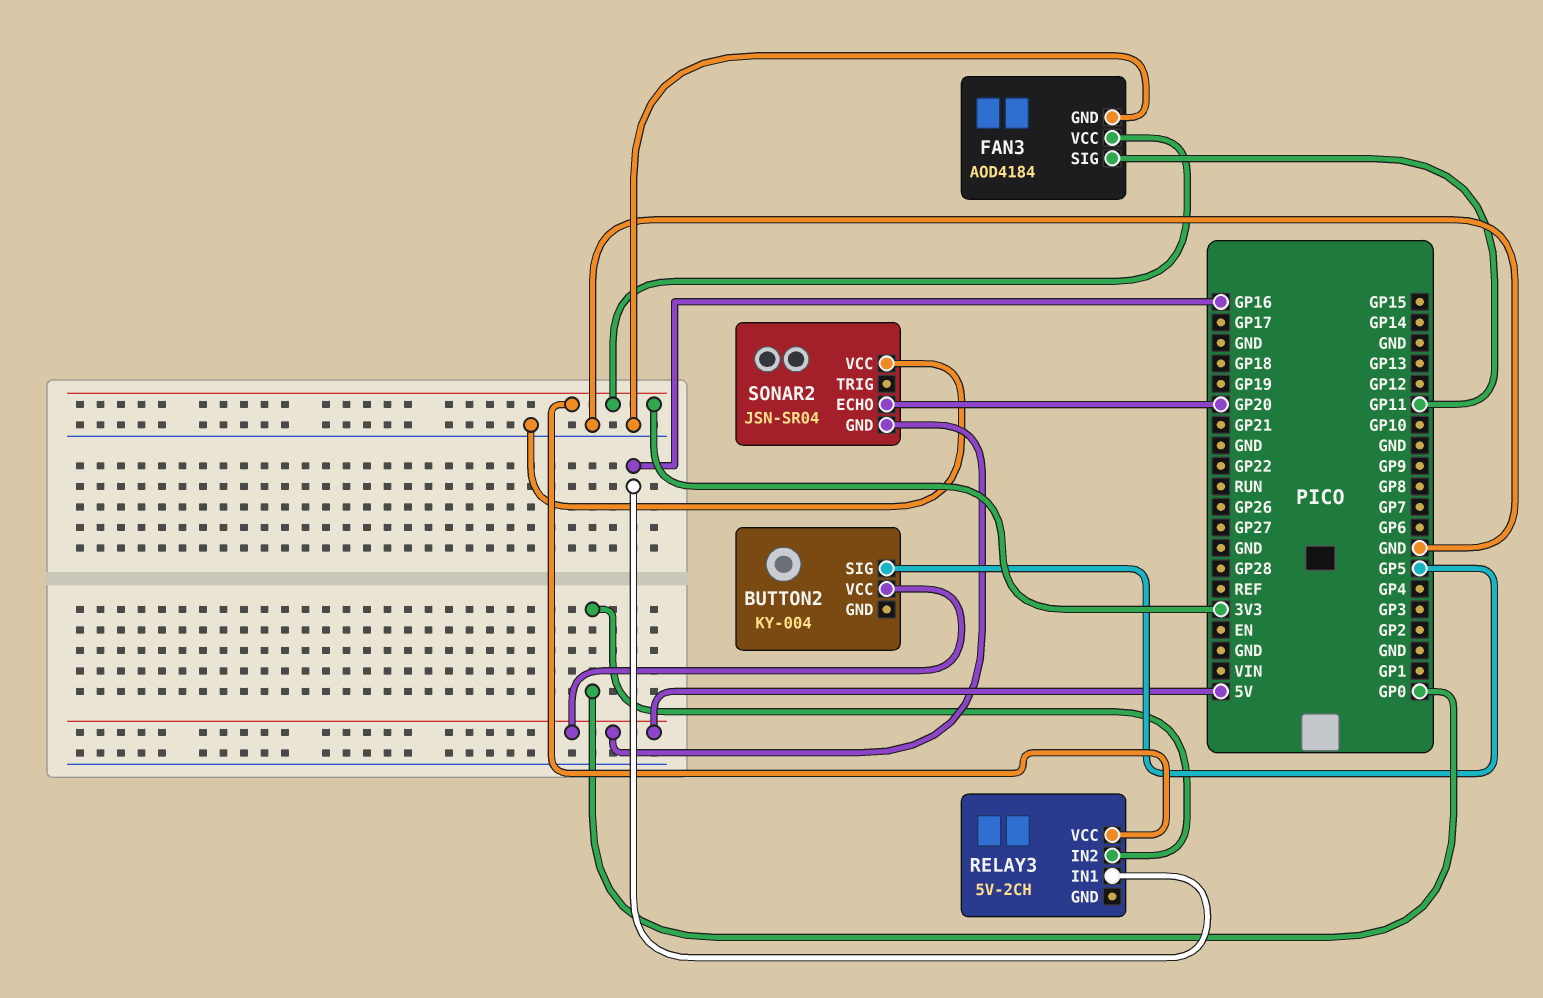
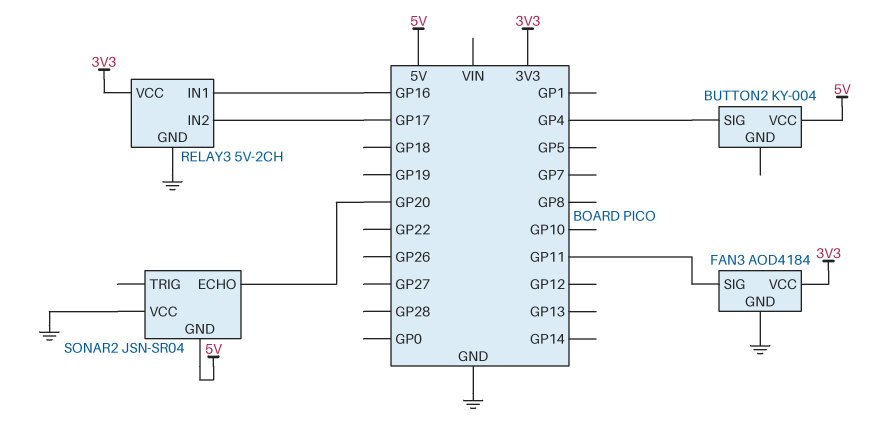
BUTTON2 pin SIG: GP5 -> GP4
RELAY3 pin GND: none -> GND
RELAY3 pin IN2: GP0 -> GP17

